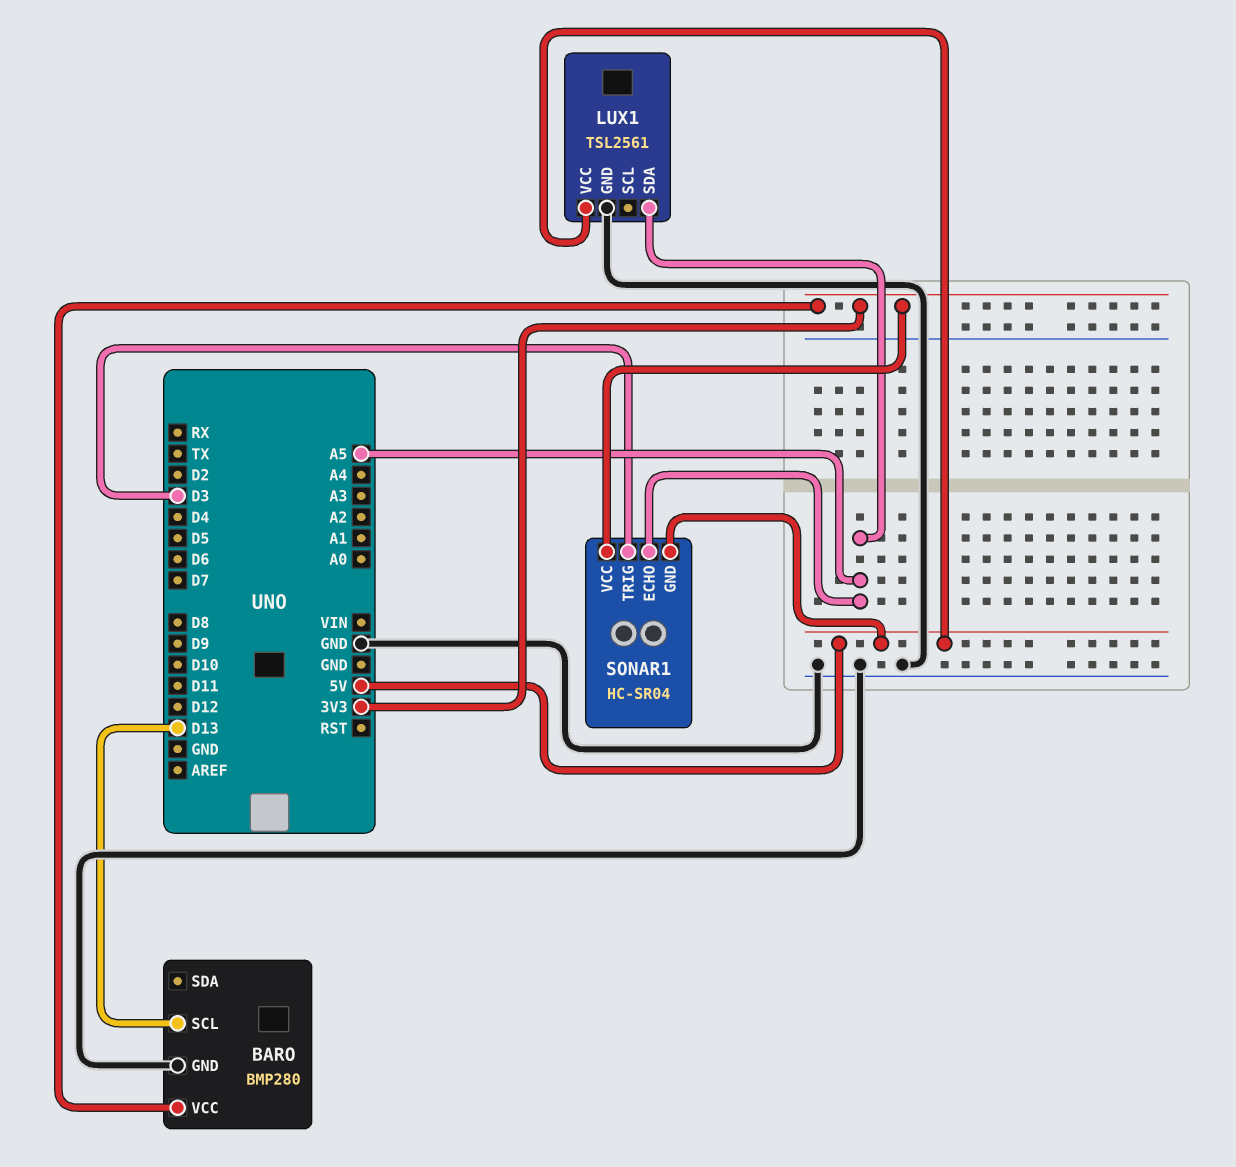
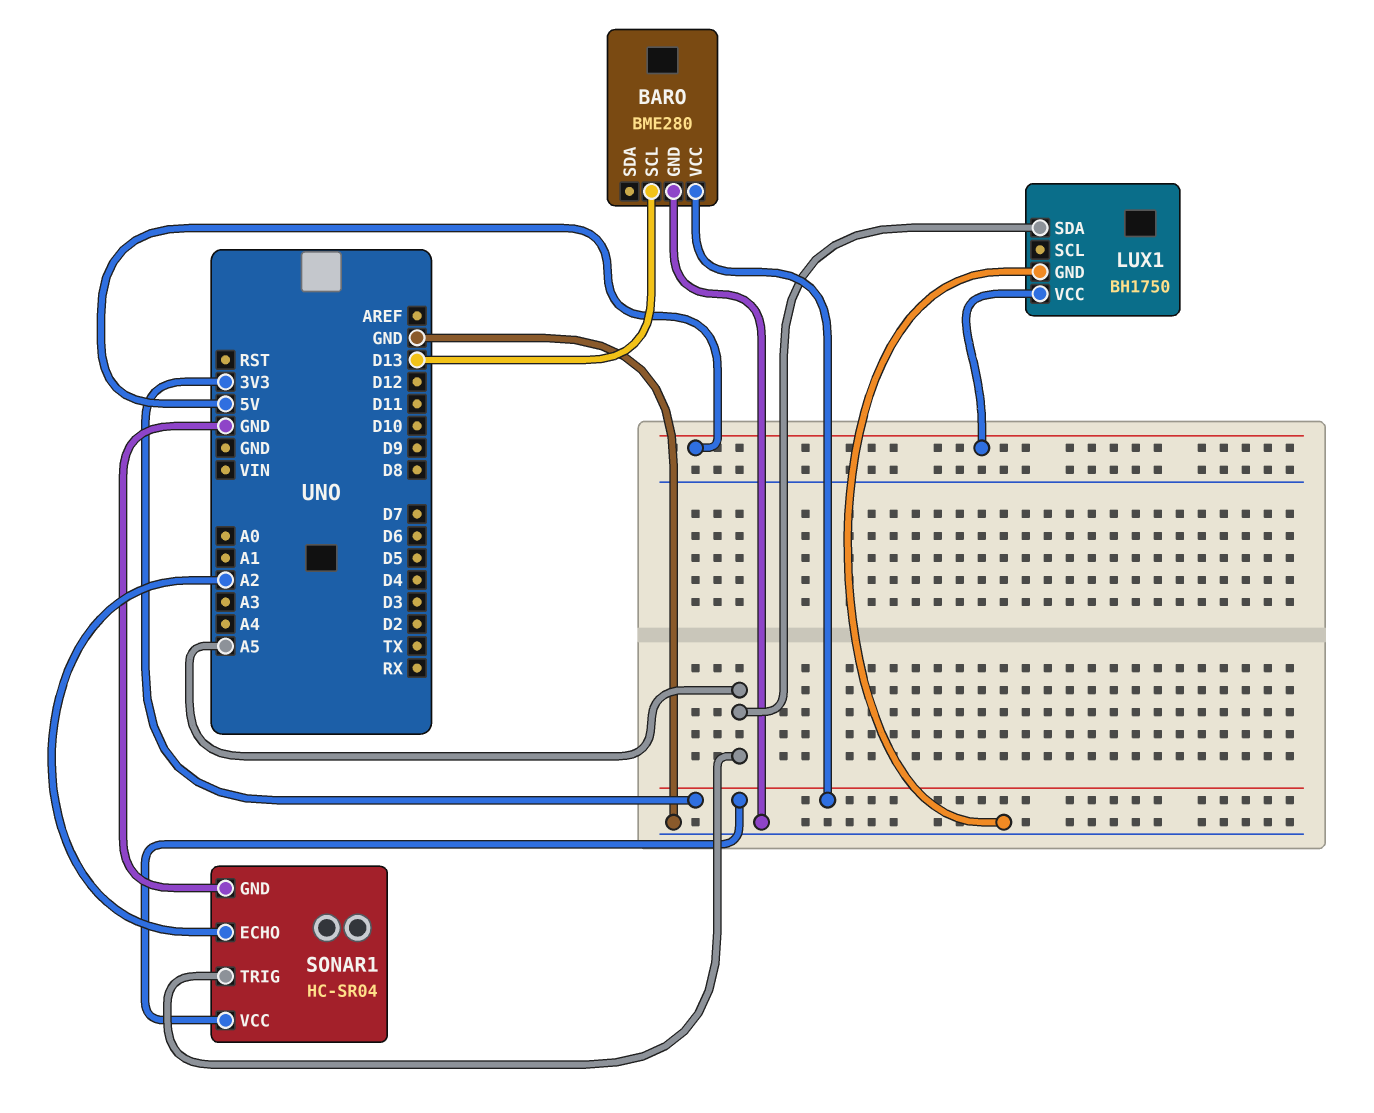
BARO: BMP280 -> BME280
LUX1: TSL2561 -> BH1750
SONAR1 pin ECHO: A5 -> A2
SONAR1 pin GND: 5V -> GND
SONAR1 pin TRIG: D3 -> A5

